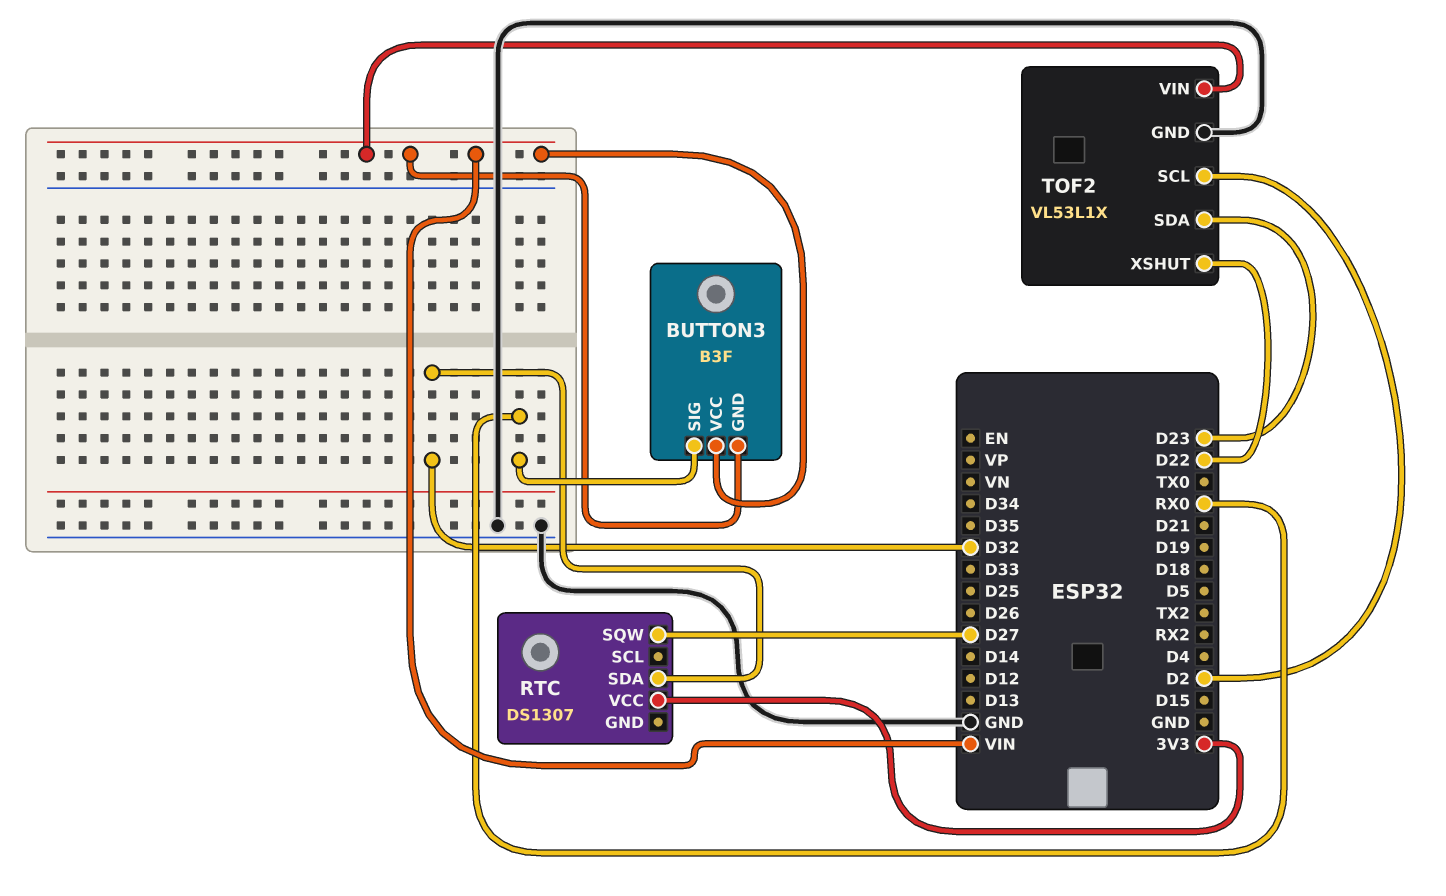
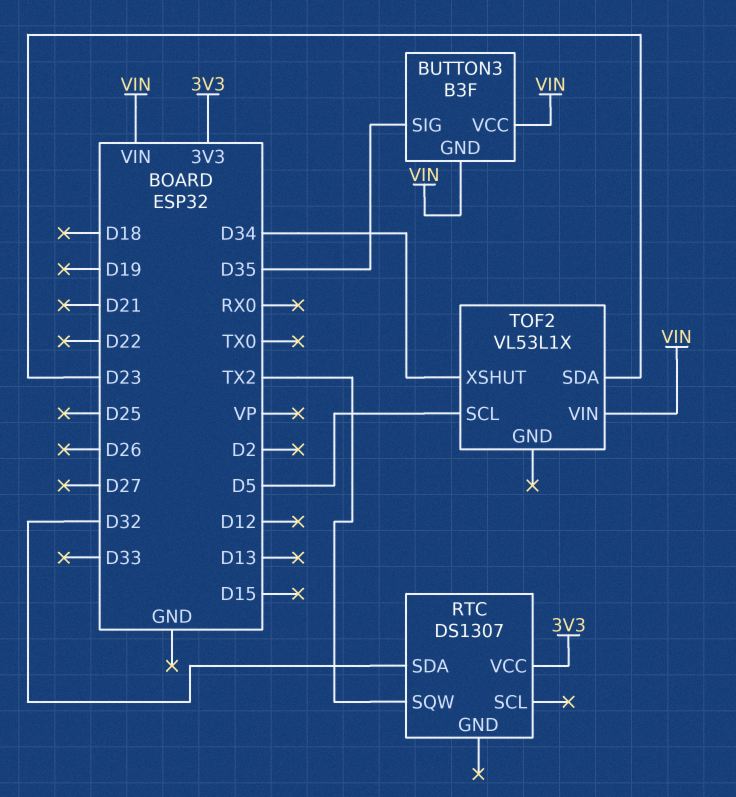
BUTTON3 pin SIG: RX0 -> D35
RTC pin SQW: D27 -> TX2
TOF2 pin GND: GND -> none
TOF2 pin SCL: D2 -> D5
TOF2 pin XSHUT: D22 -> D34

